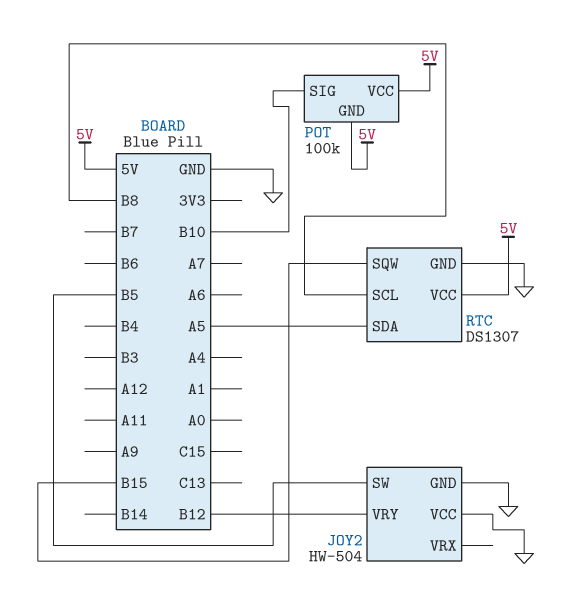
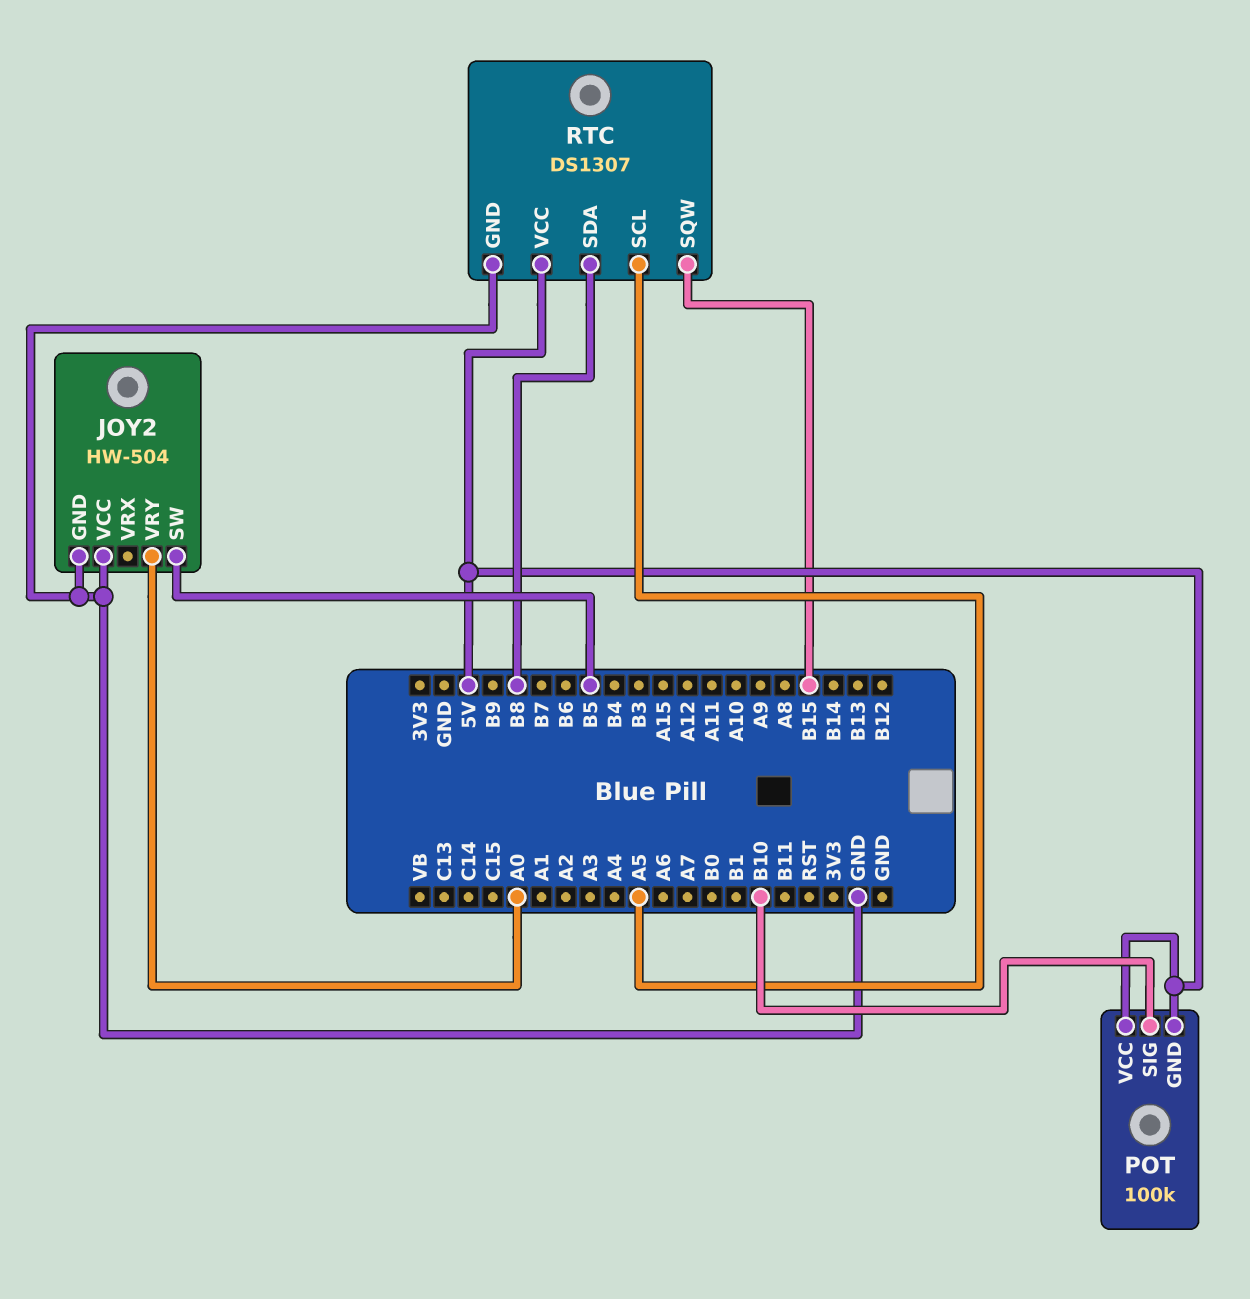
JOY2 pin VRY: B12 -> A0
RTC pin SCL: B8 -> A5
RTC pin SDA: A5 -> B8

